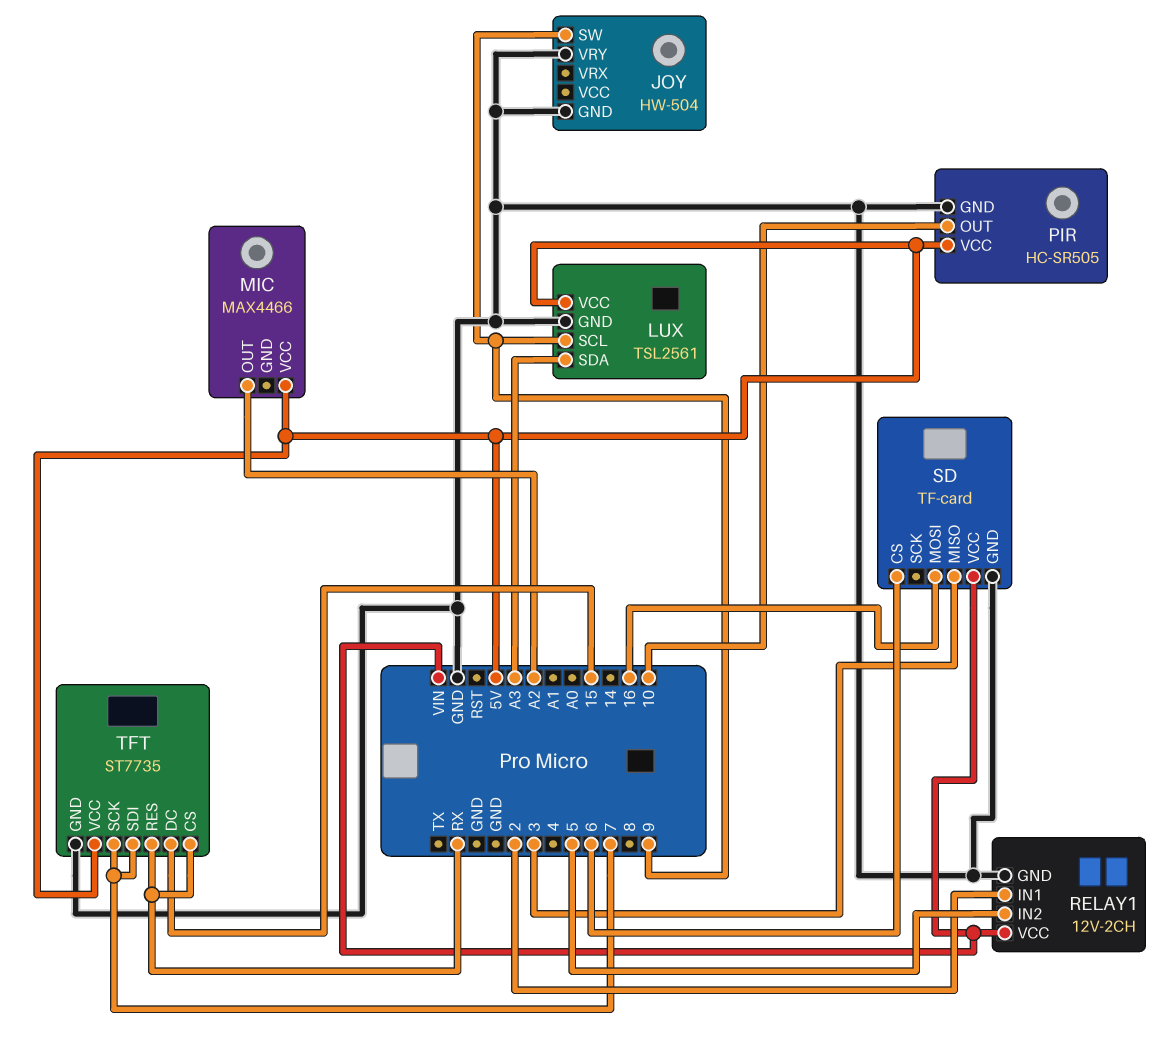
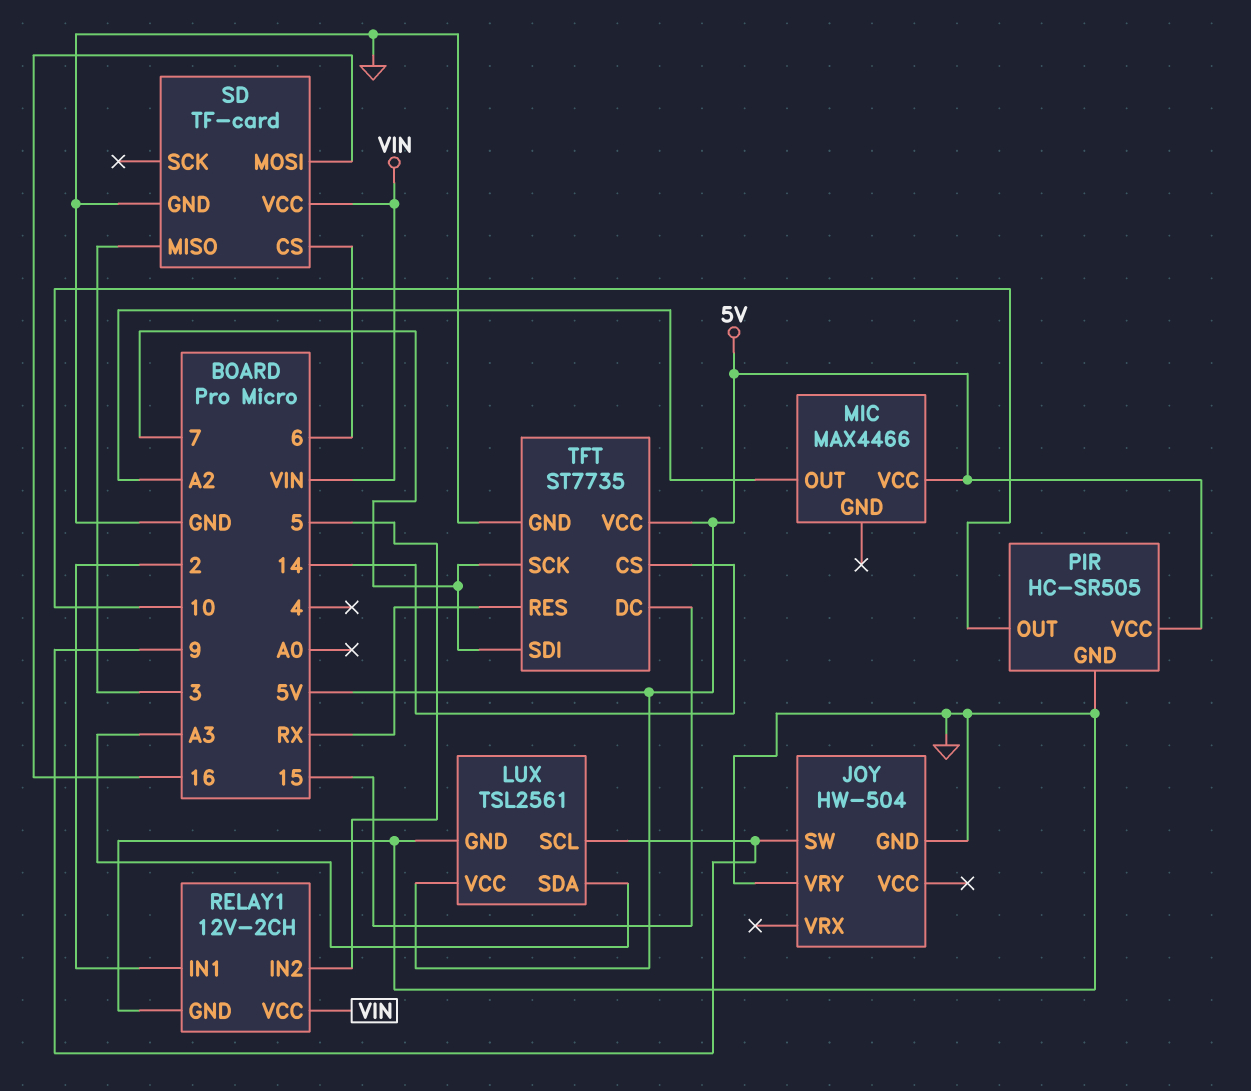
TFT pin CS: RX -> 14

